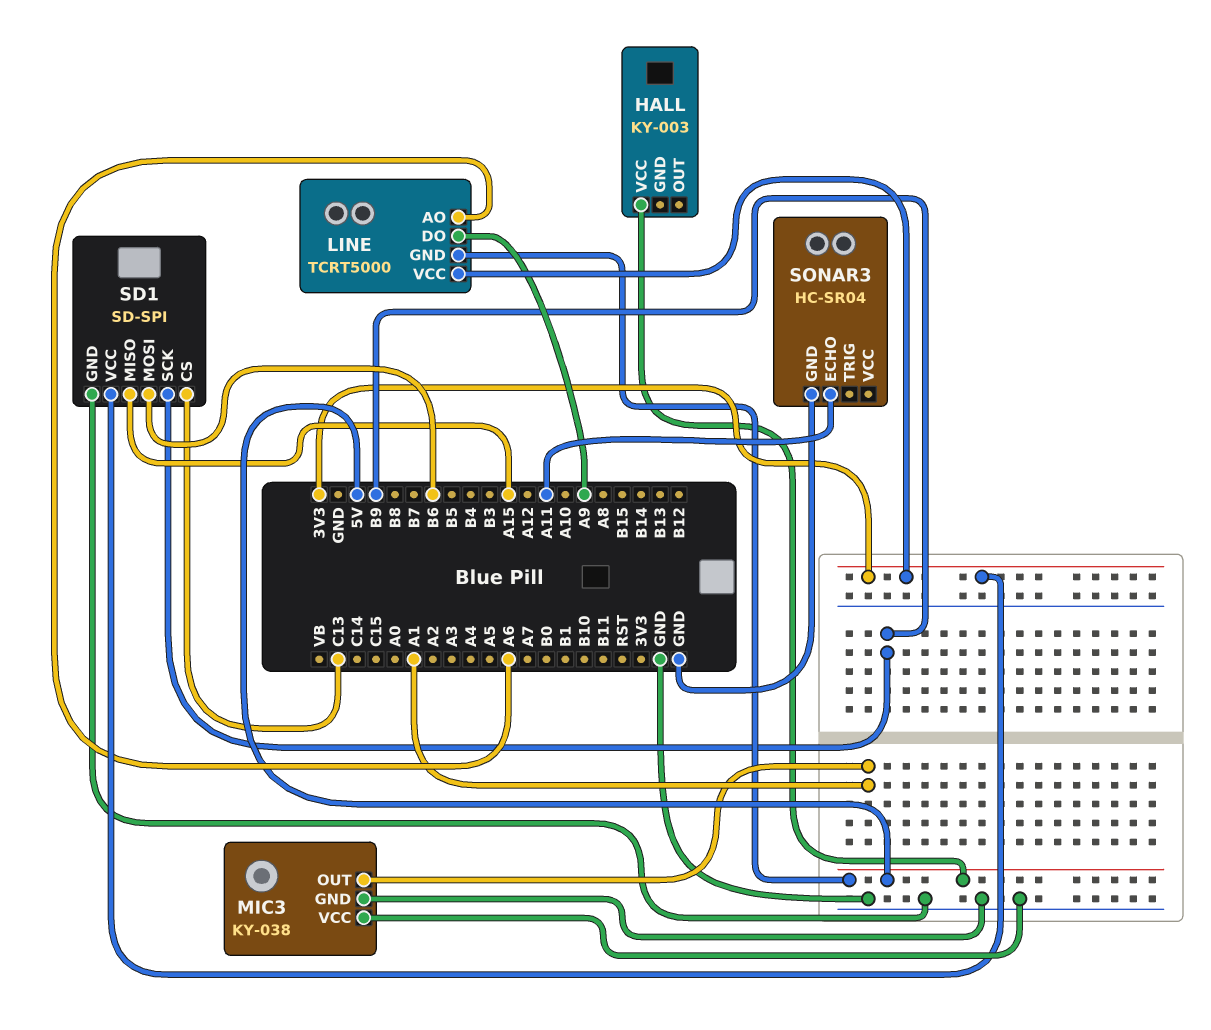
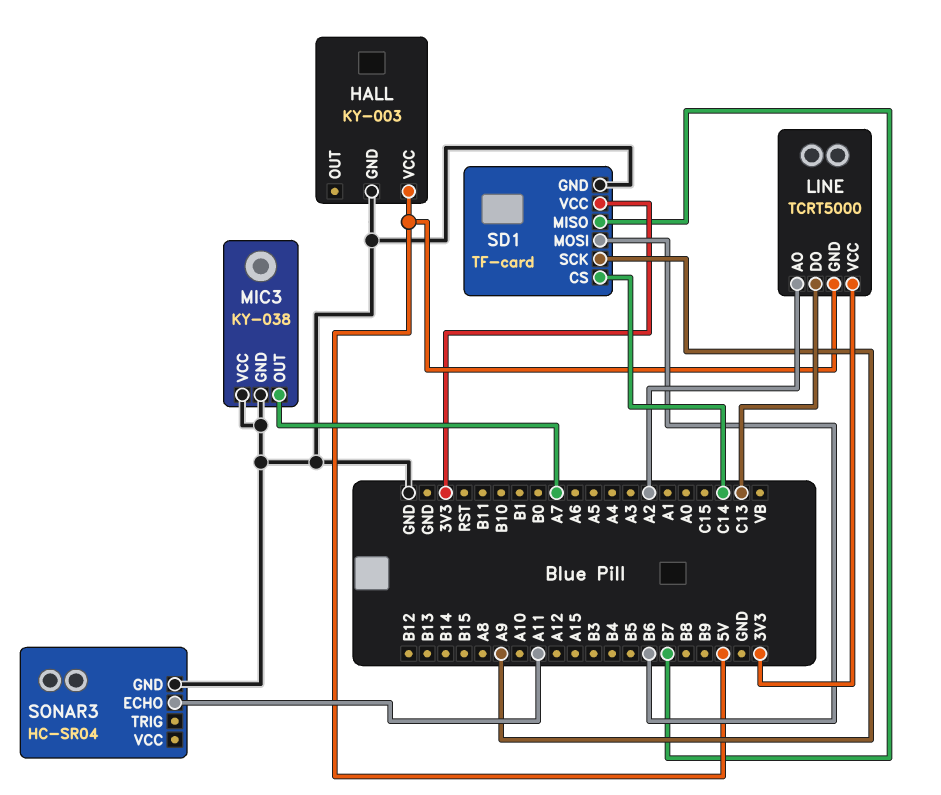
HALL pin GND: none -> GND
LINE pin AO: A6 -> A2
LINE pin DO: A9 -> C13
MIC3 pin OUT: A1 -> A7
SD1: SD-SPI -> TF-card
SD1 pin CS: C13 -> C14
SD1 pin MISO: A15 -> B7
SD1 pin SCK: B9 -> A9

